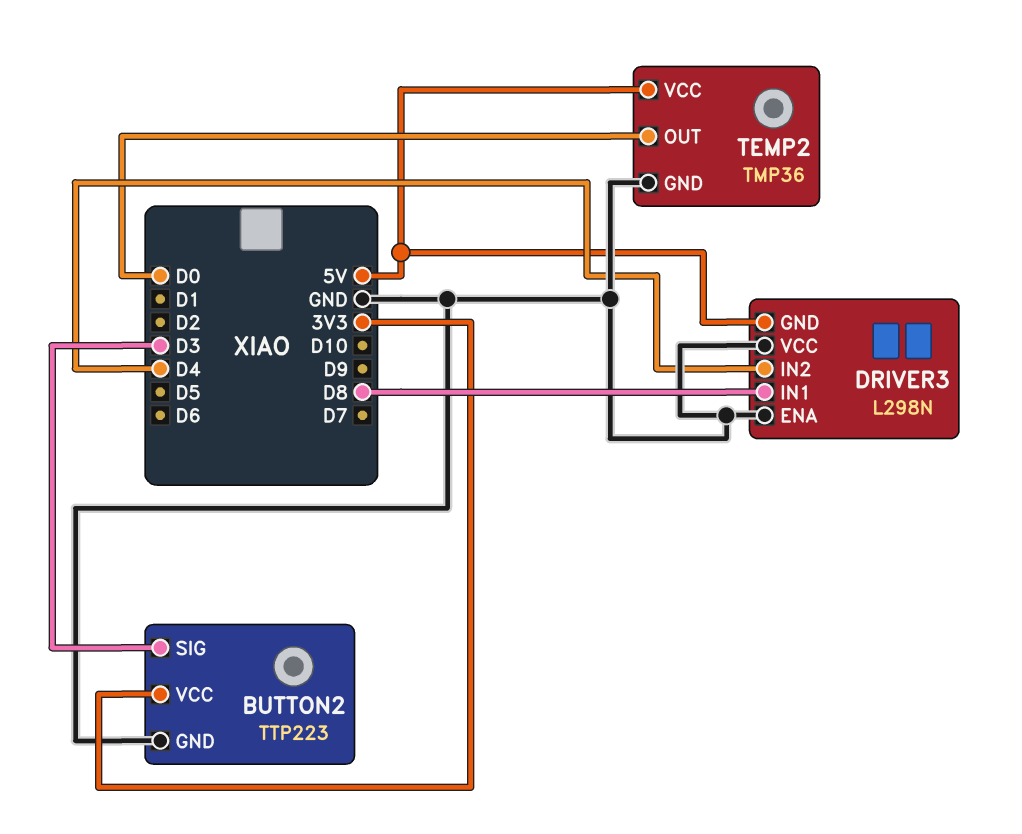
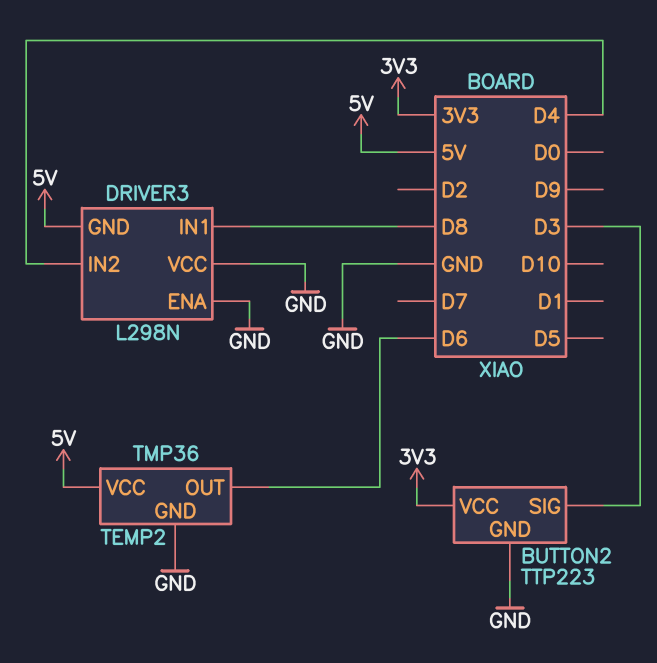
TEMP2 pin OUT: D0 -> D6

